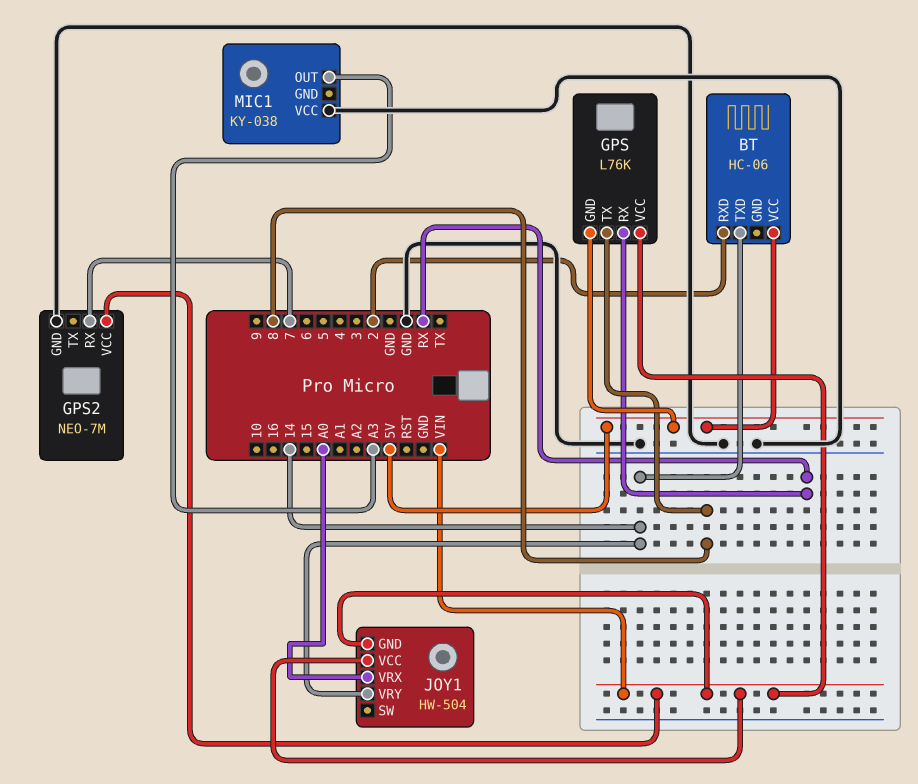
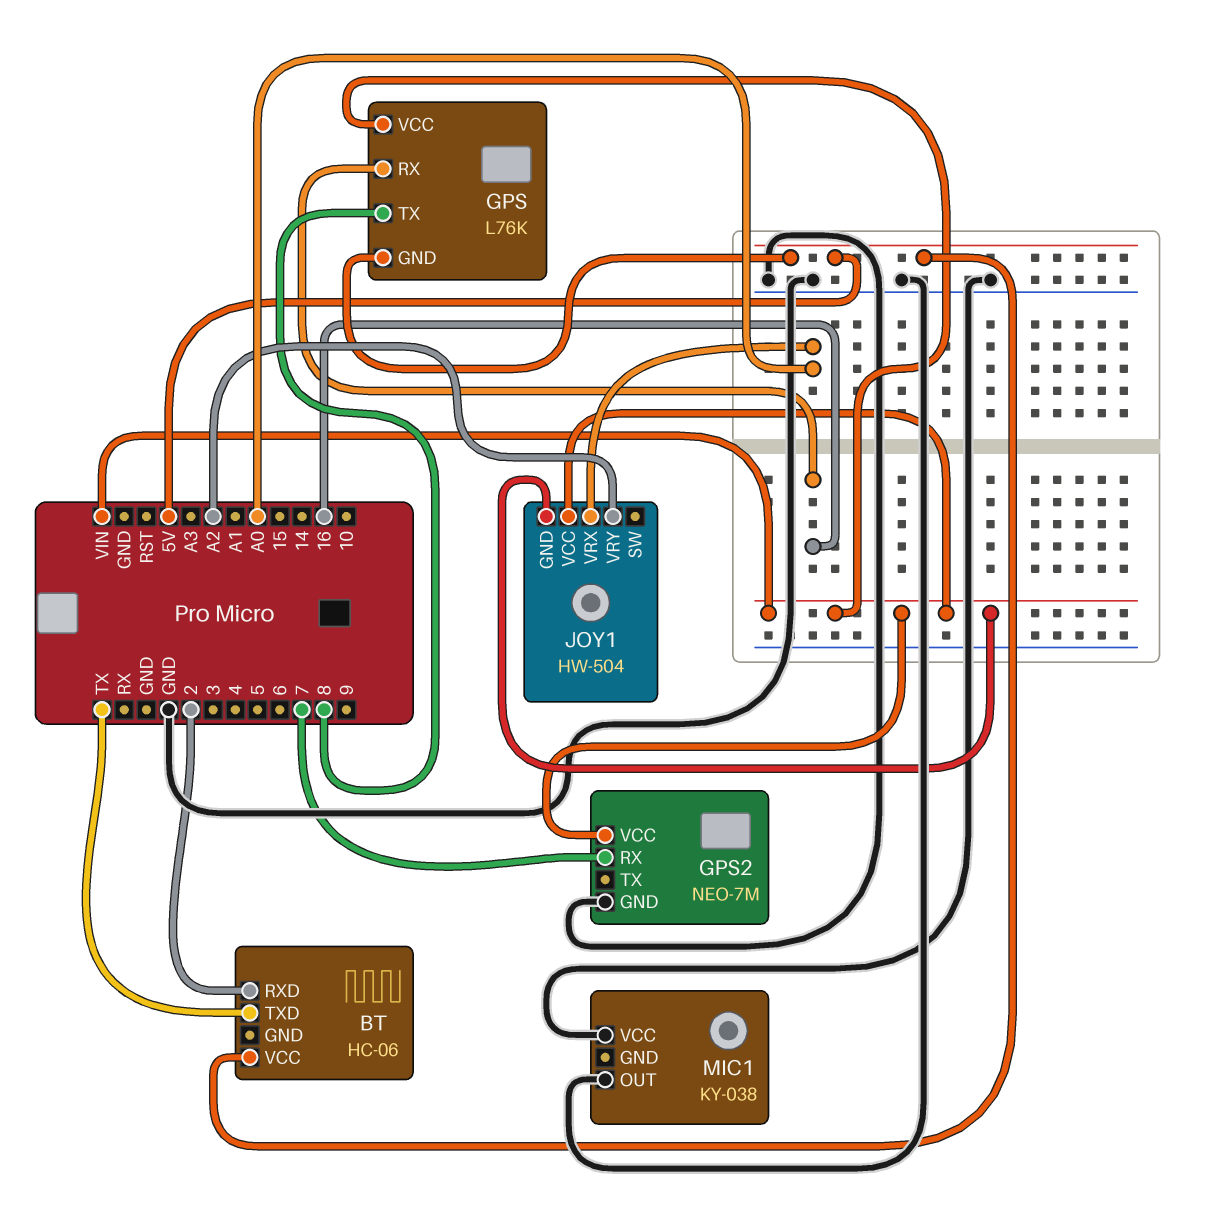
BT pin TXD: 14 -> TX
GPS pin RX: RX -> 16
JOY1 pin VRY: 14 -> A2
MIC1 pin OUT: A3 -> GND

